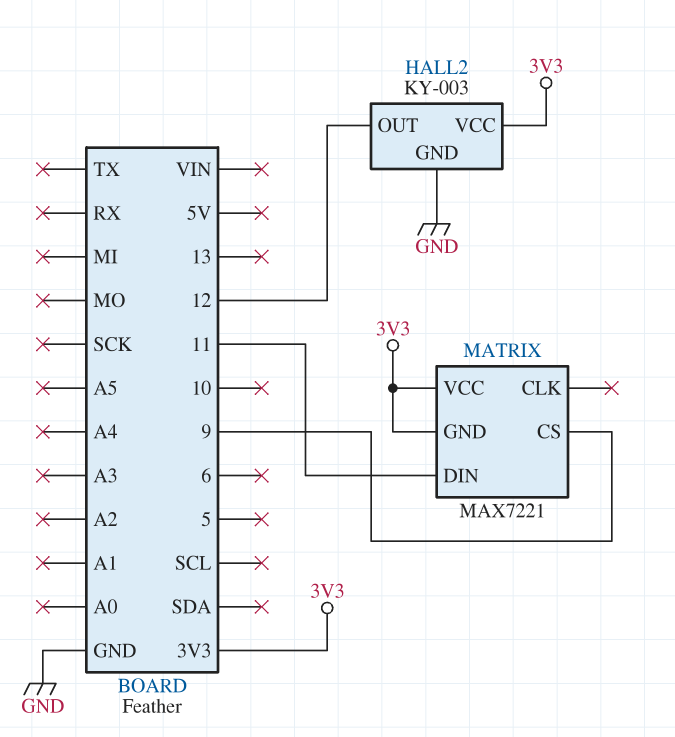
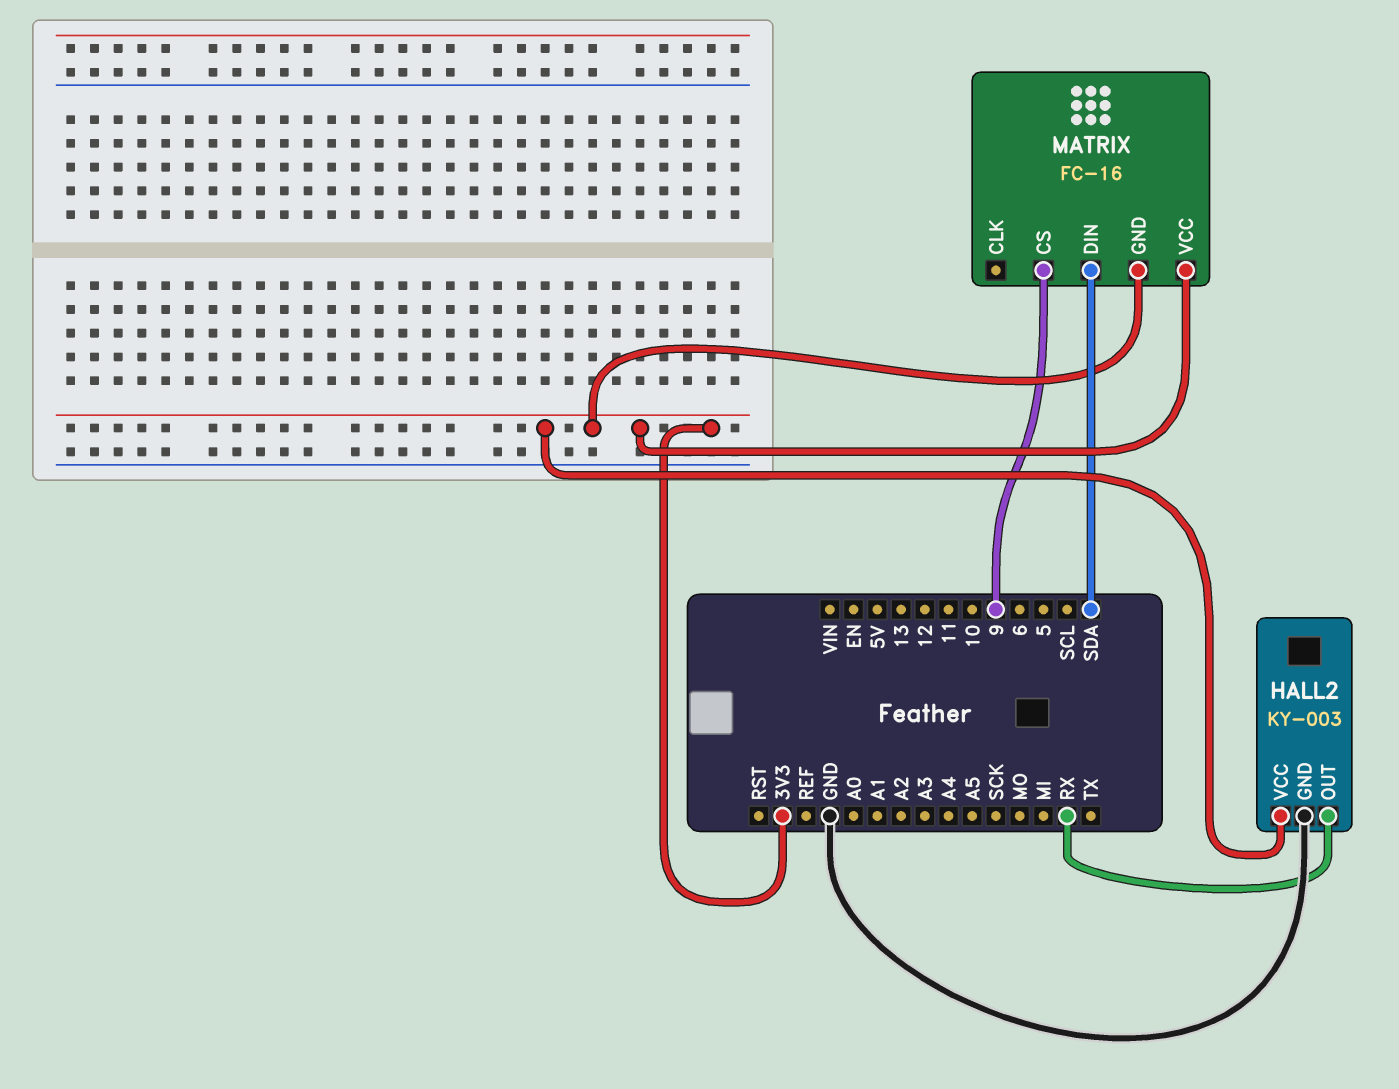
HALL2 pin OUT: 12 -> RX
MATRIX: MAX7221 -> FC-16
MATRIX pin DIN: 11 -> SDA

